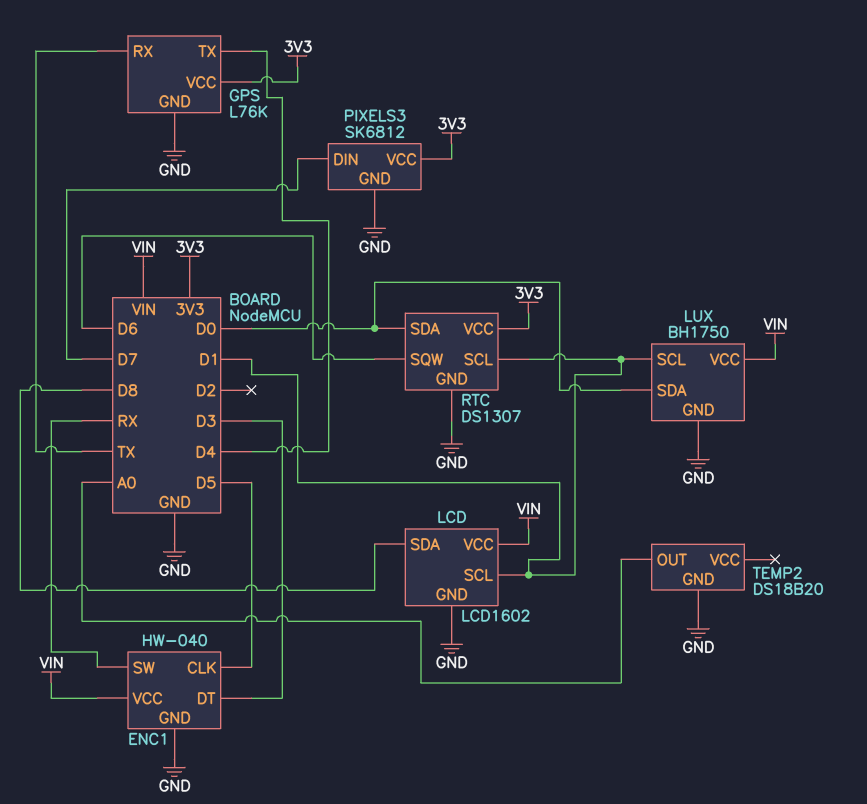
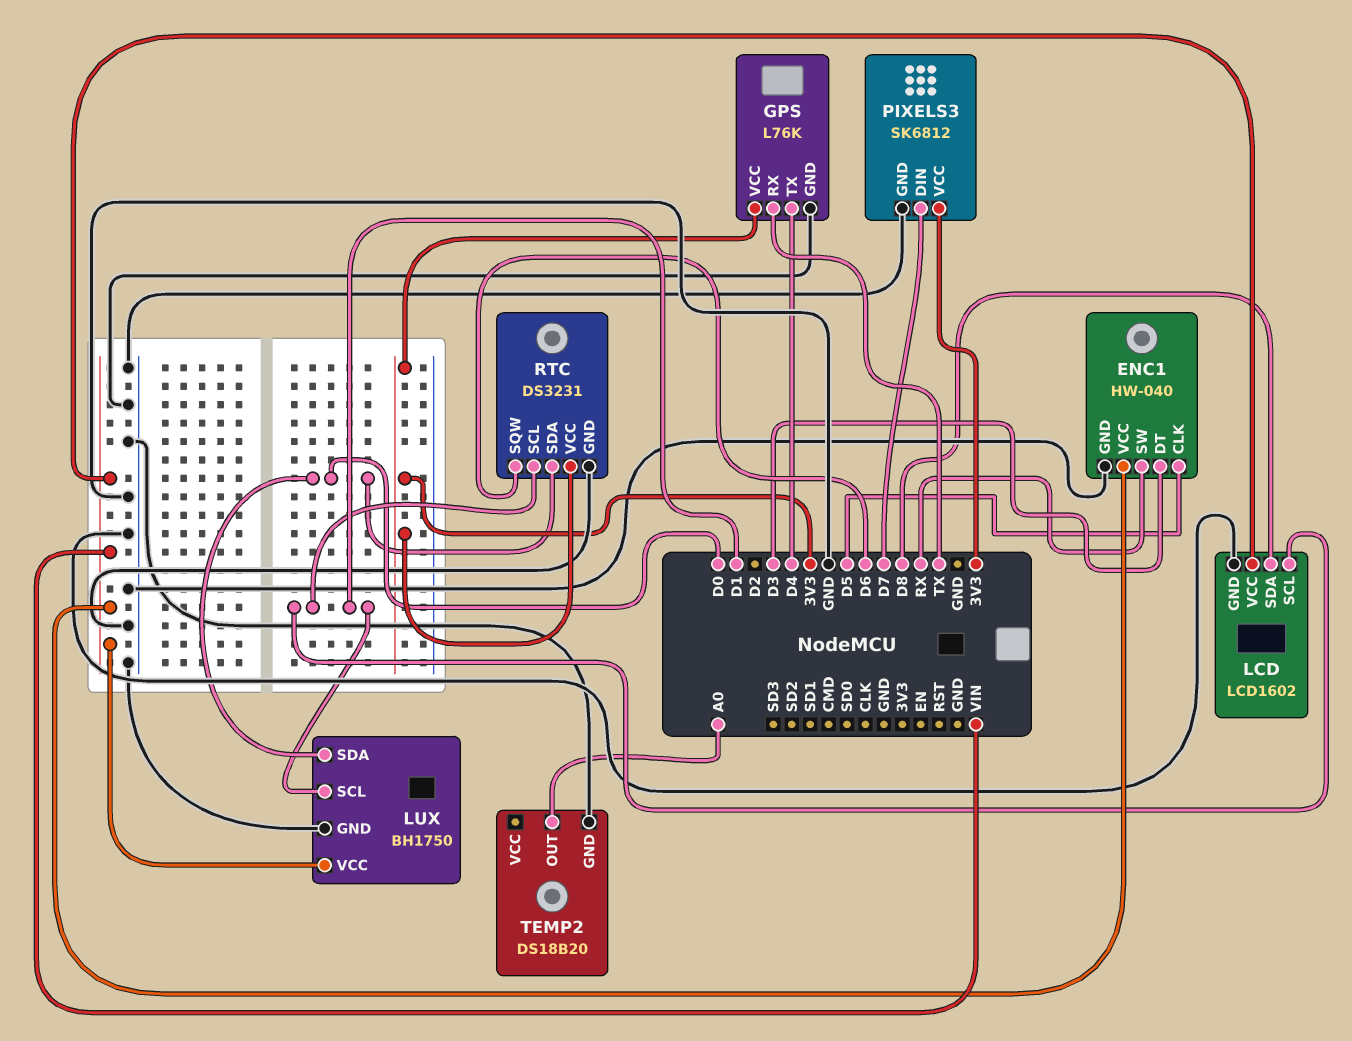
RTC: DS1307 -> DS3231

